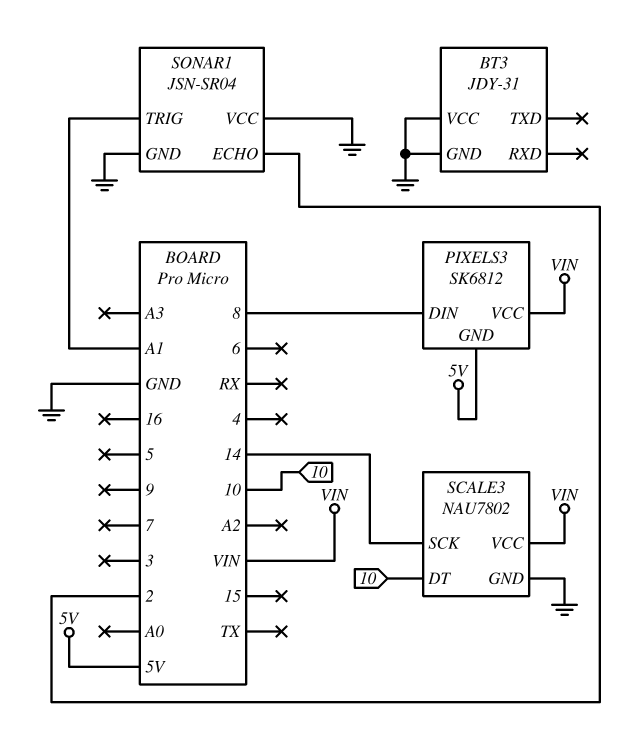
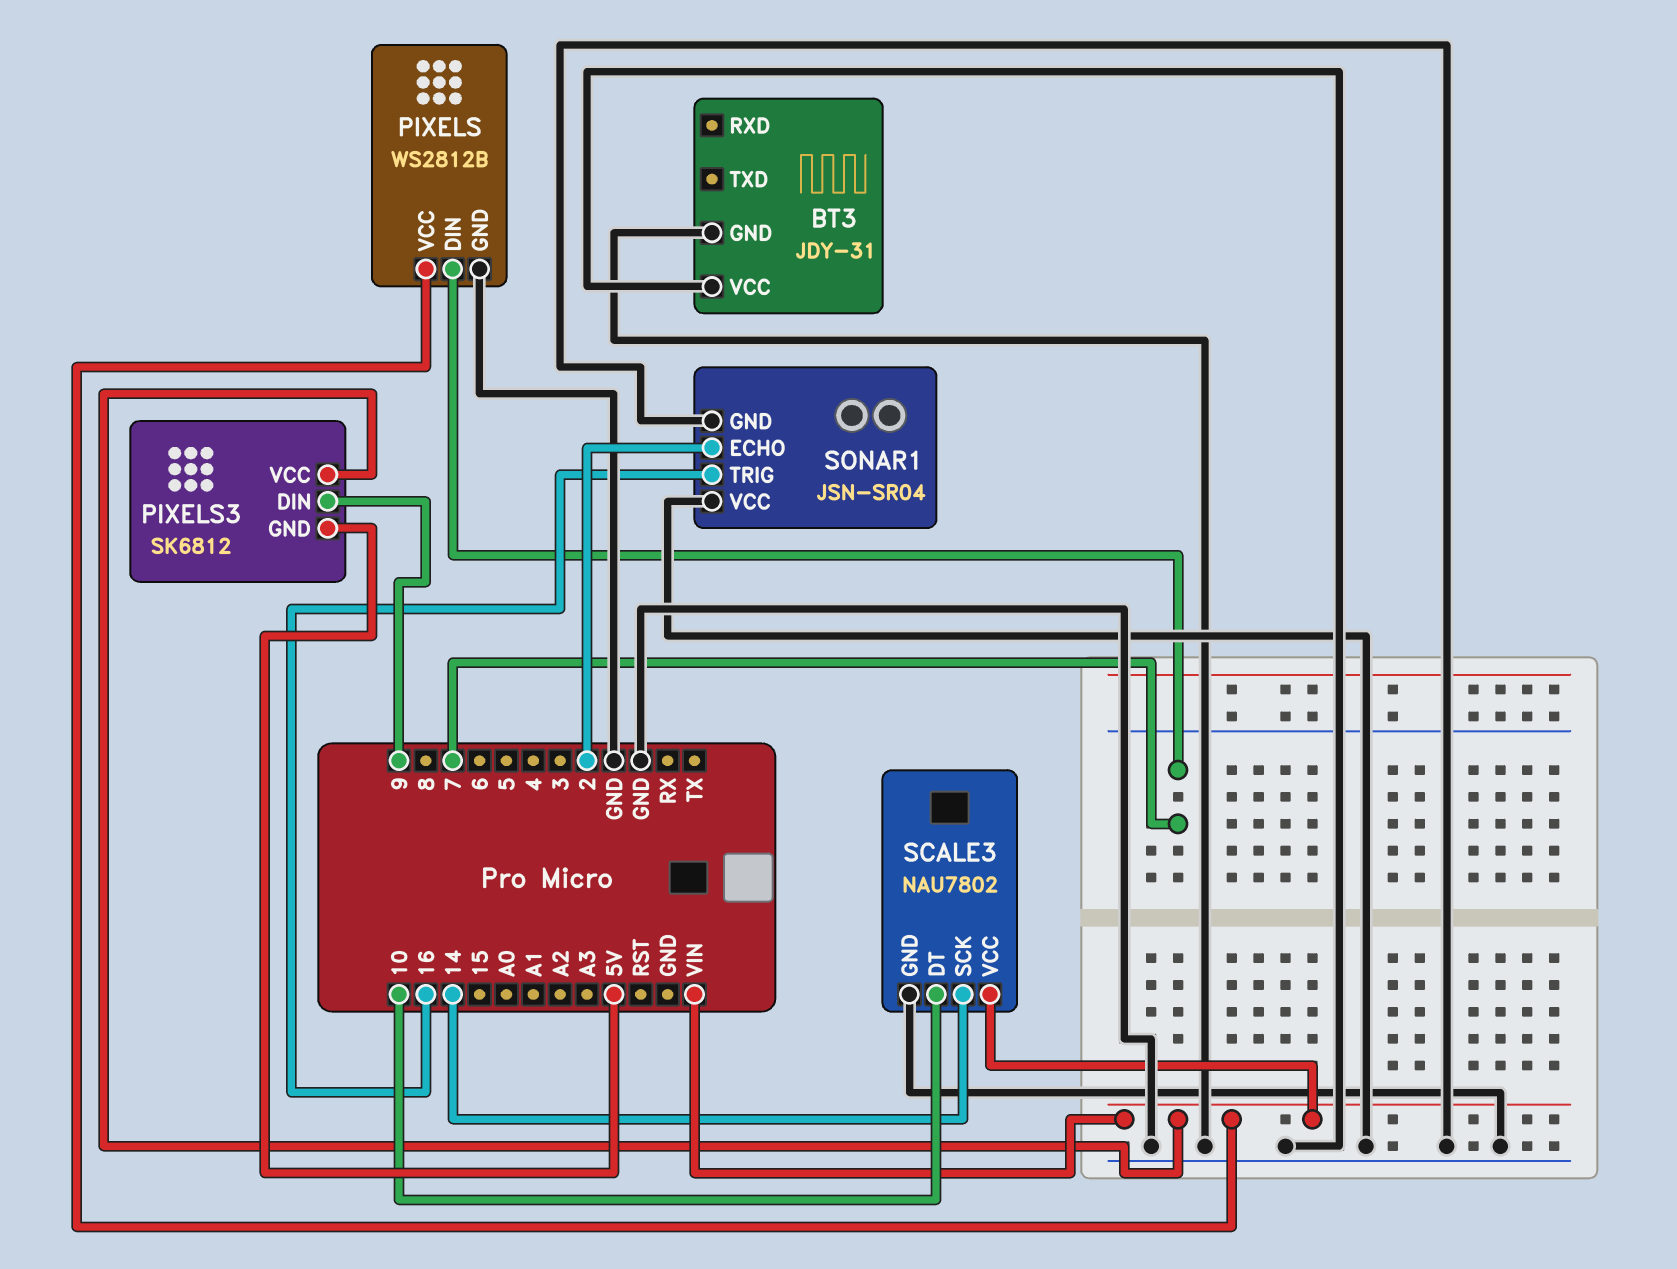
PIXELS: none -> WS2812B
PIXELS pin DIN: none -> 7
PIXELS pin GND: none -> GND
PIXELS pin VCC: none -> VIN
PIXELS3 pin DIN: 8 -> 9
SONAR1 pin TRIG: A1 -> 16

